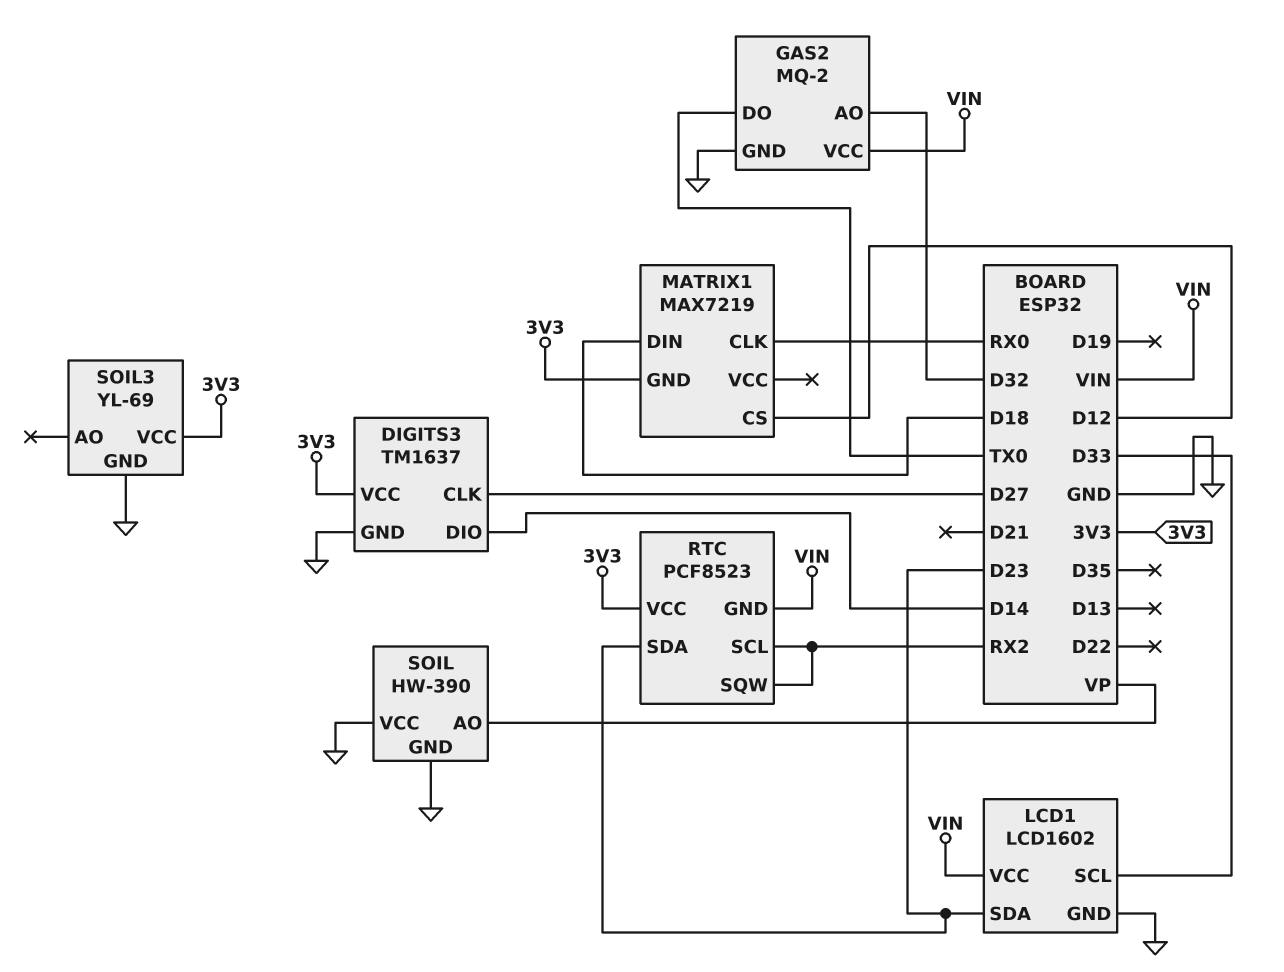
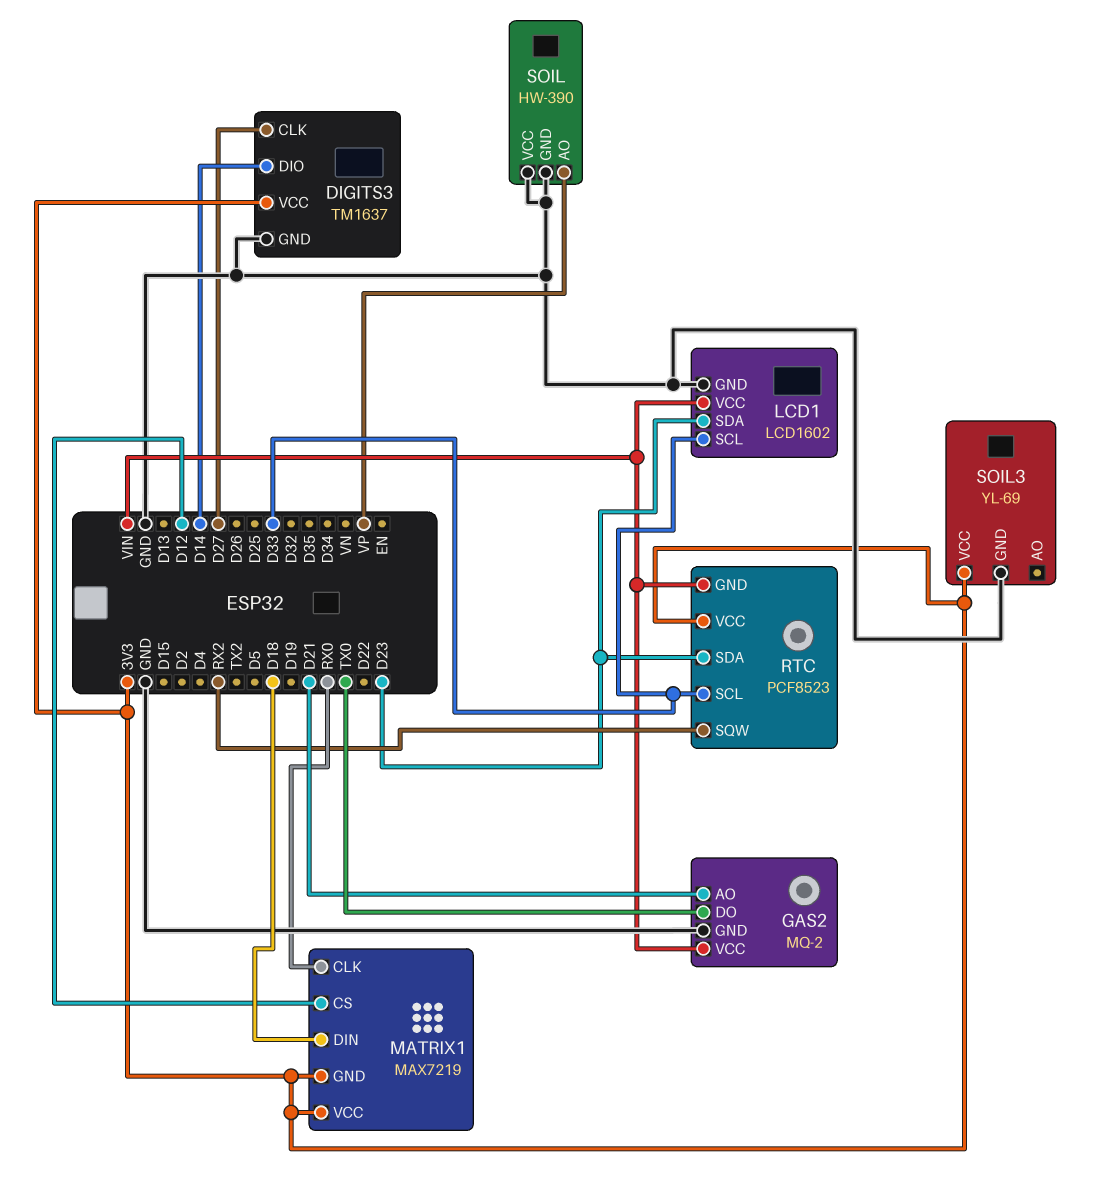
GAS2 pin AO: D32 -> D21
MATRIX1 pin VCC: none -> 3V3
RTC pin SCL: RX2 -> D33

